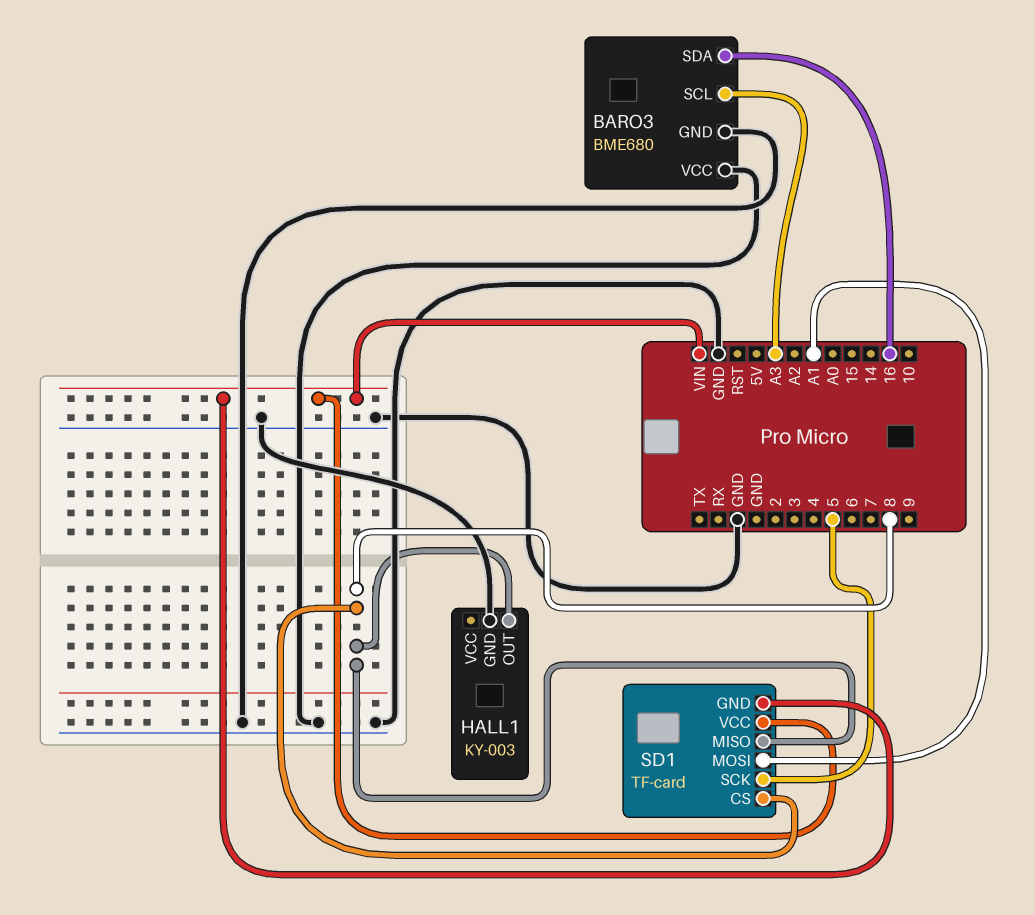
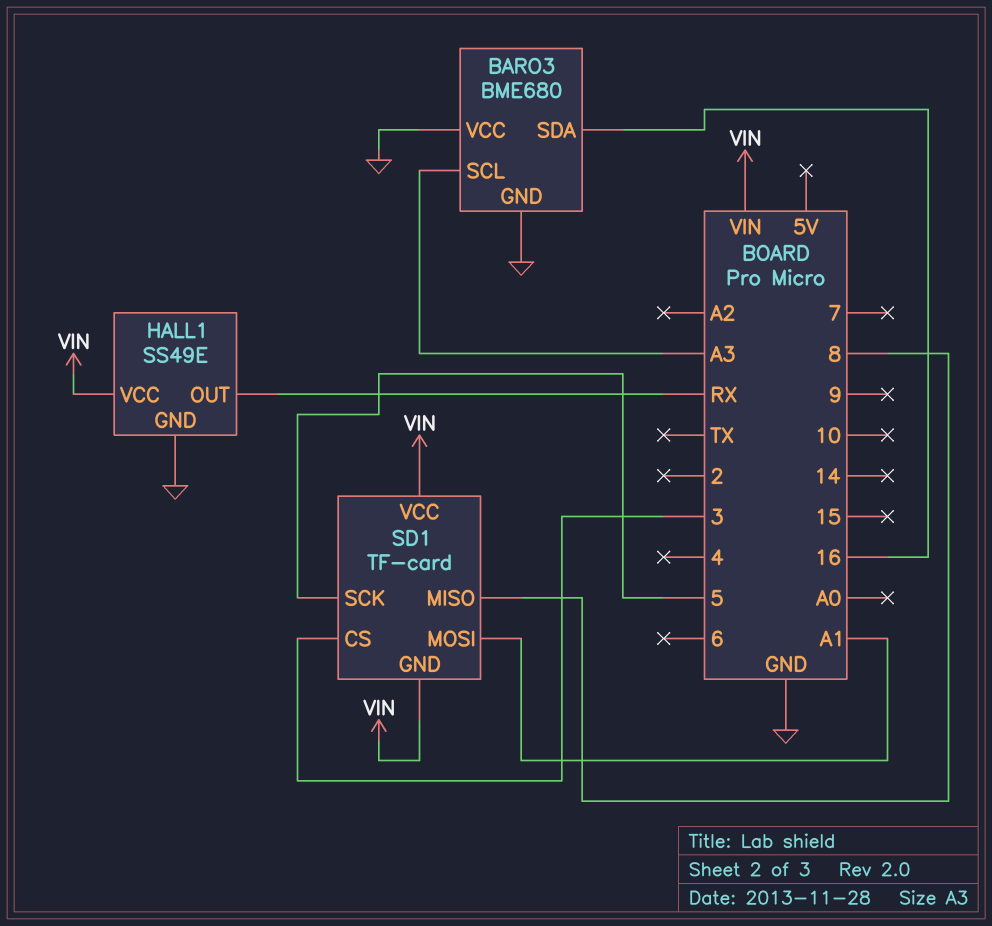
HALL1: KY-003 -> SS49E
HALL1 pin OUT: 8 -> RX
HALL1 pin VCC: none -> VIN
SD1 pin CS: 8 -> 3

